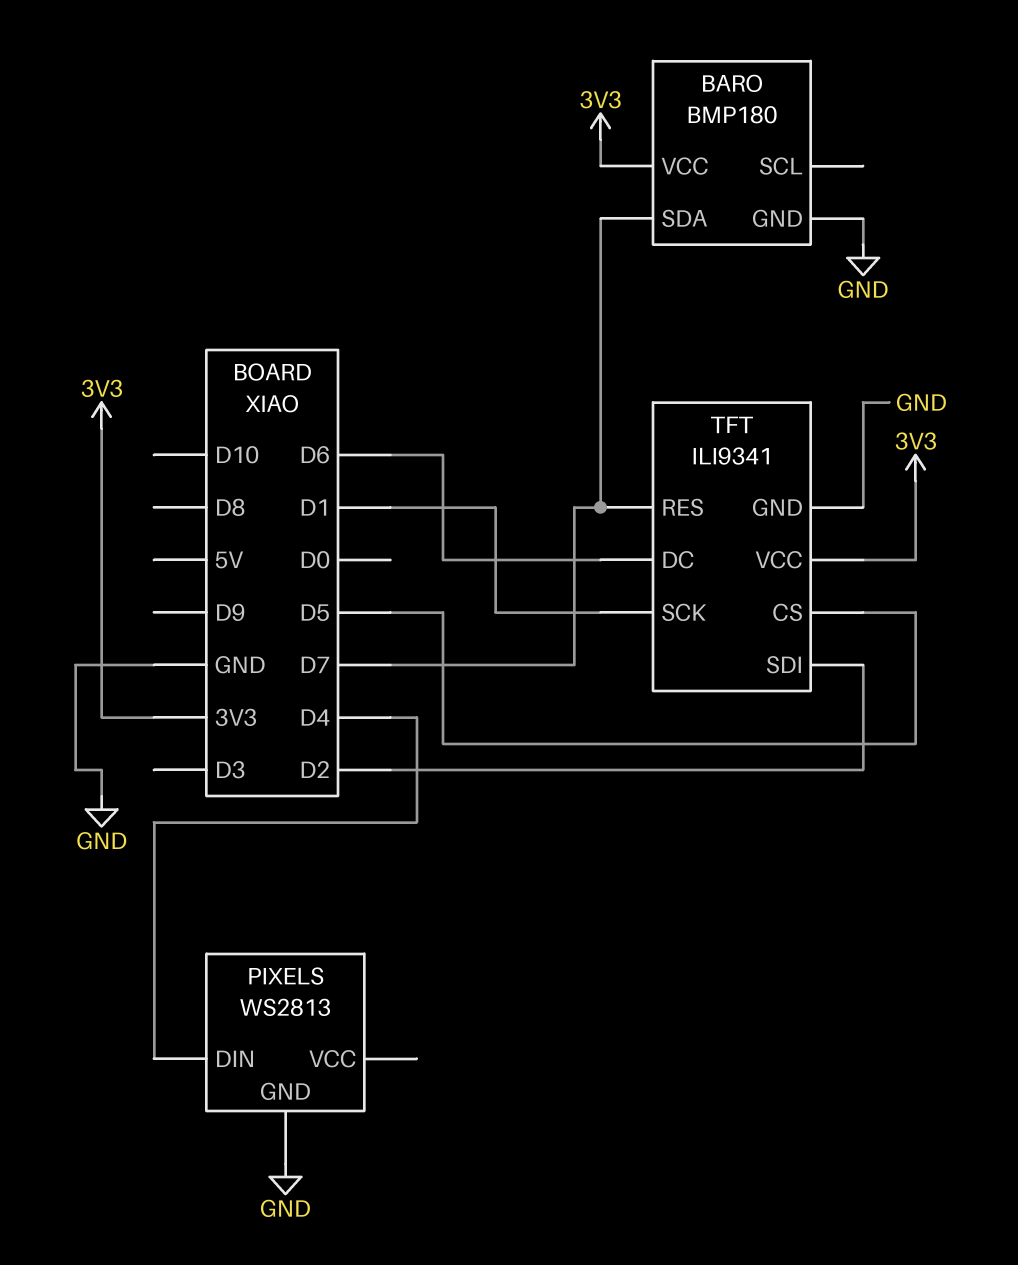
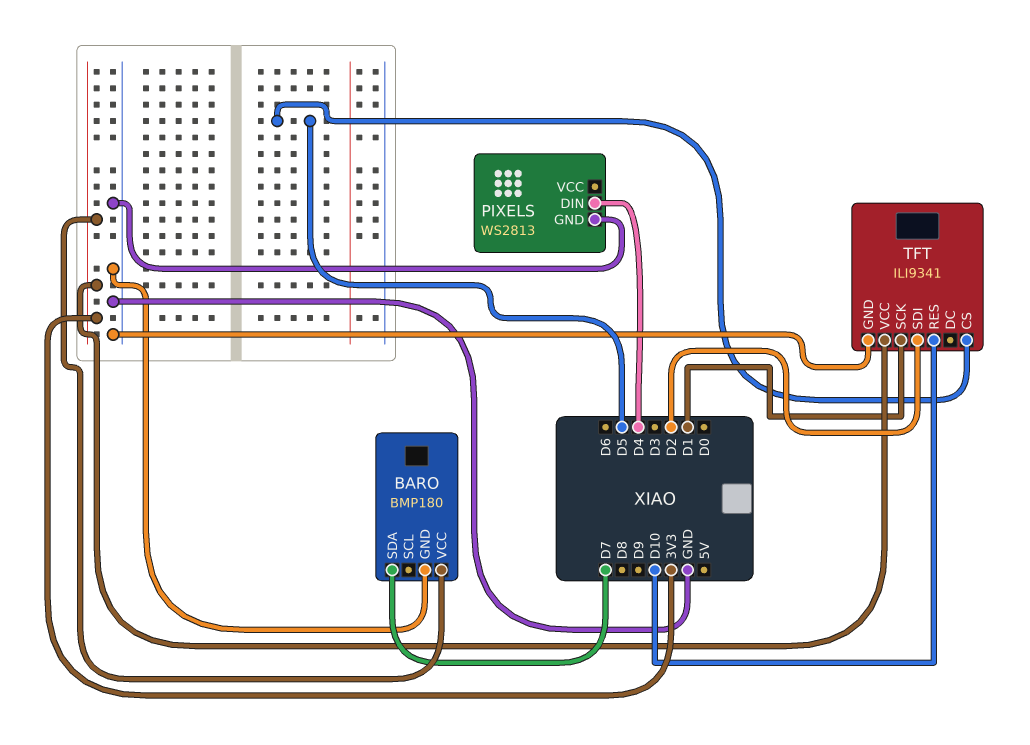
TFT pin DC: D6 -> none
TFT pin RES: D7 -> D10

